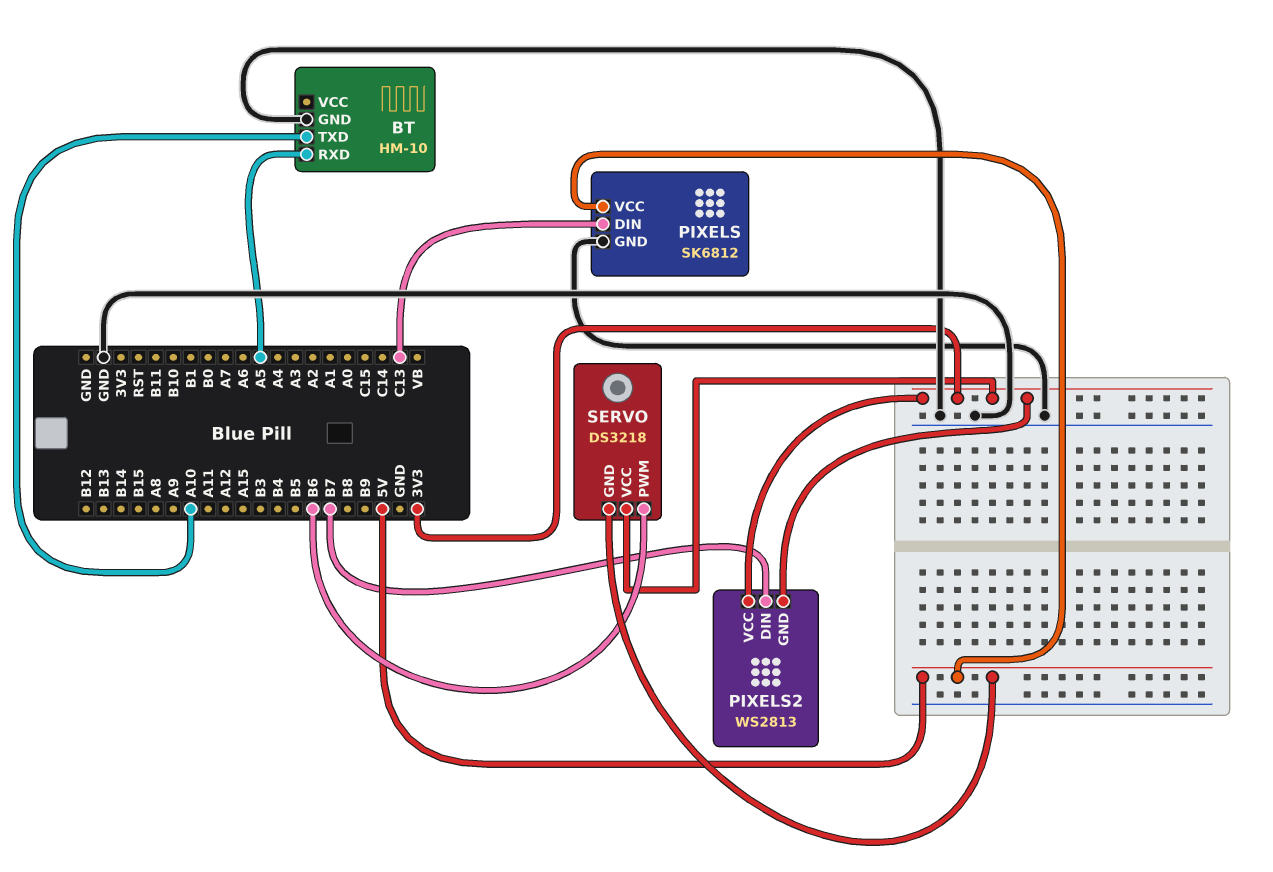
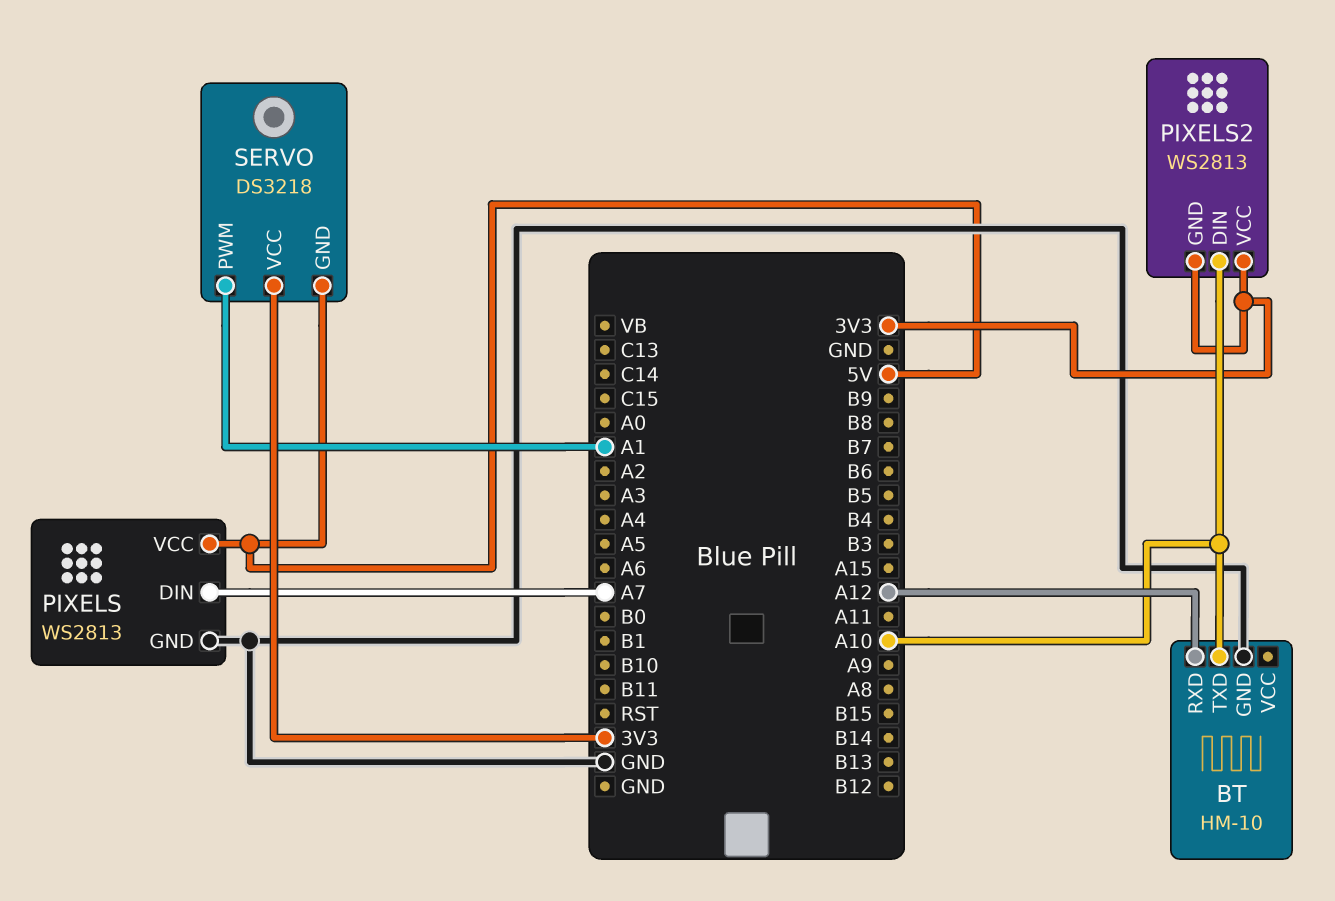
BT pin RXD: A5 -> A12
PIXELS: SK6812 -> WS2813
PIXELS pin DIN: C13 -> A7
PIXELS2 pin DIN: B7 -> A10
SERVO pin PWM: B6 -> A1

